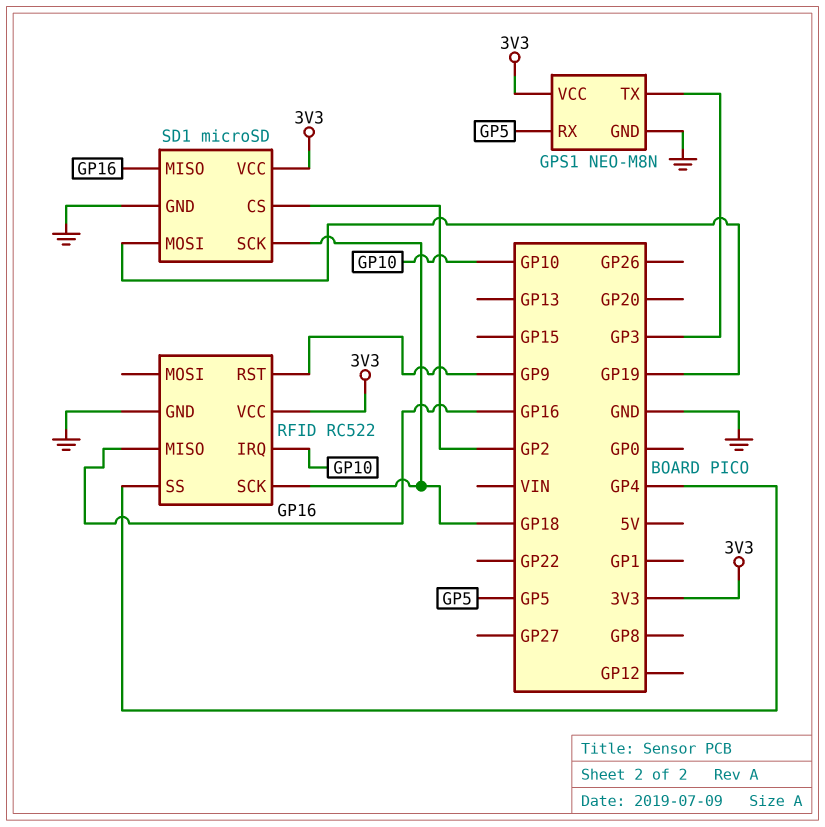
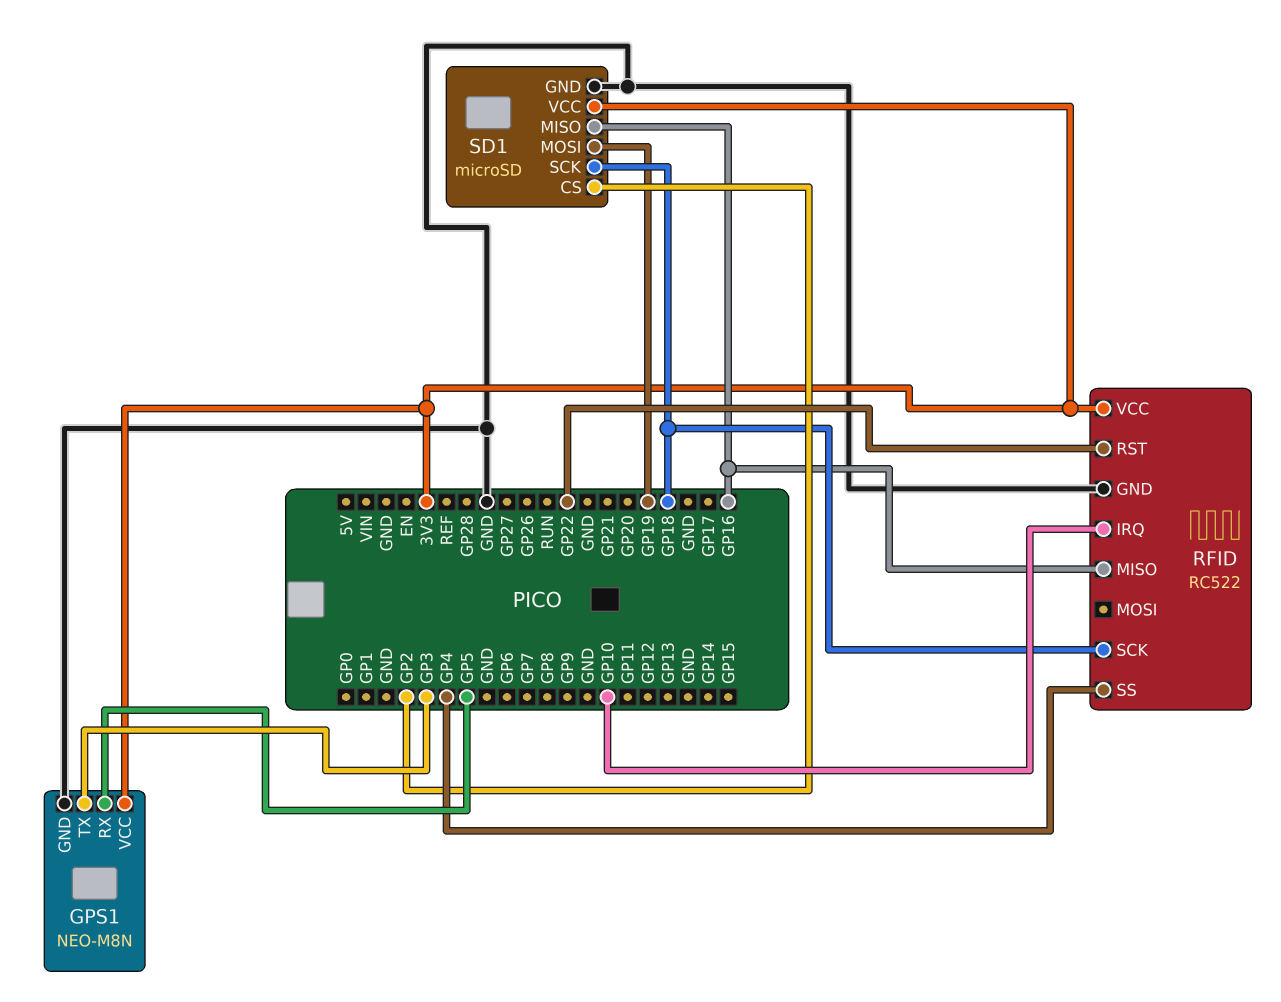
RFID pin RST: GP9 -> GP22

